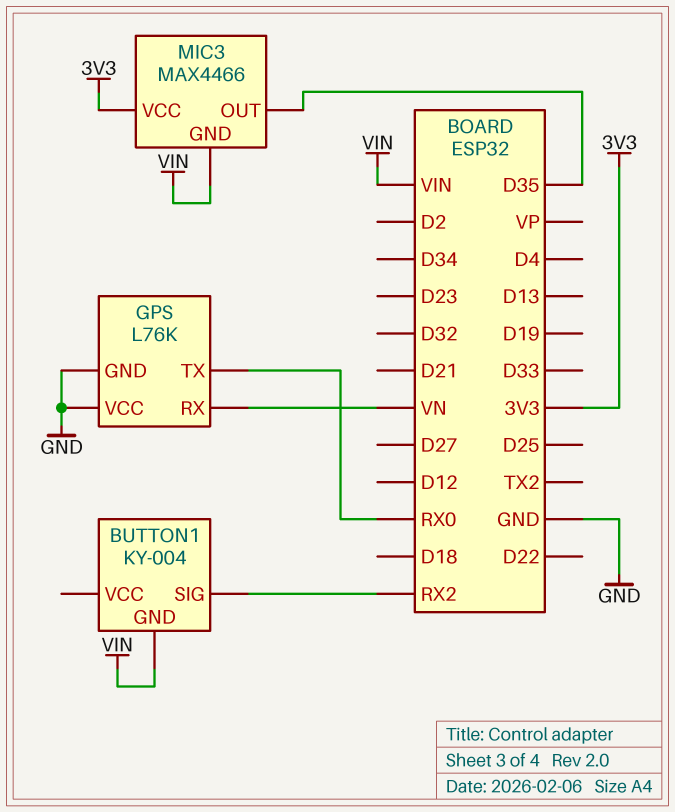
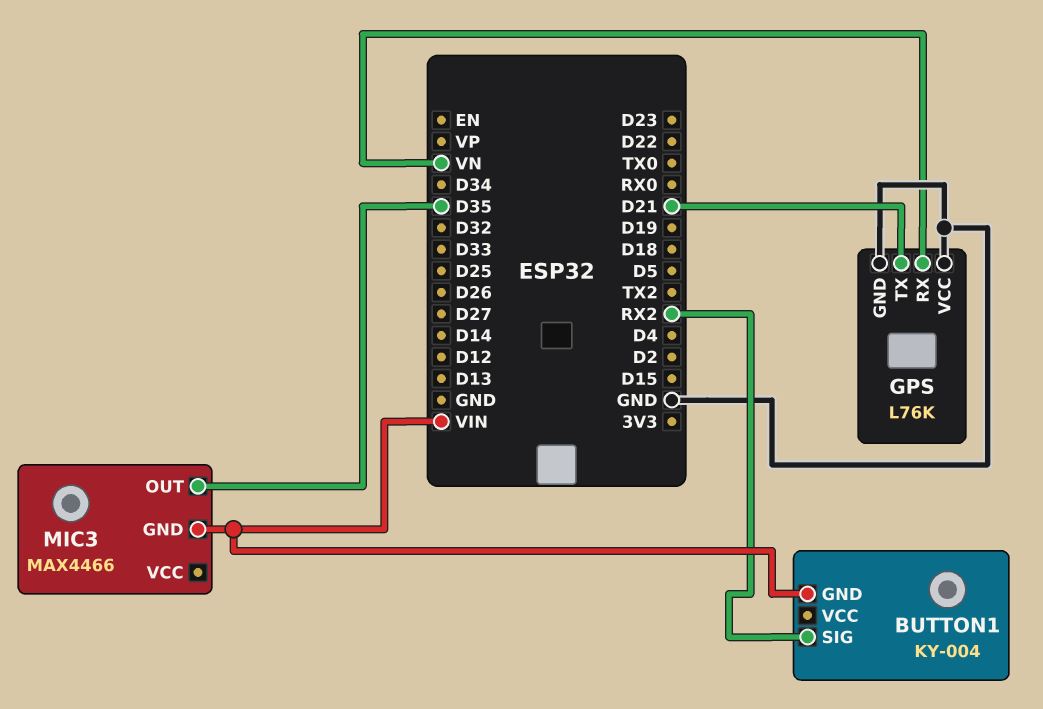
GPS pin TX: RX0 -> D21
MIC3 pin VCC: 3V3 -> none

